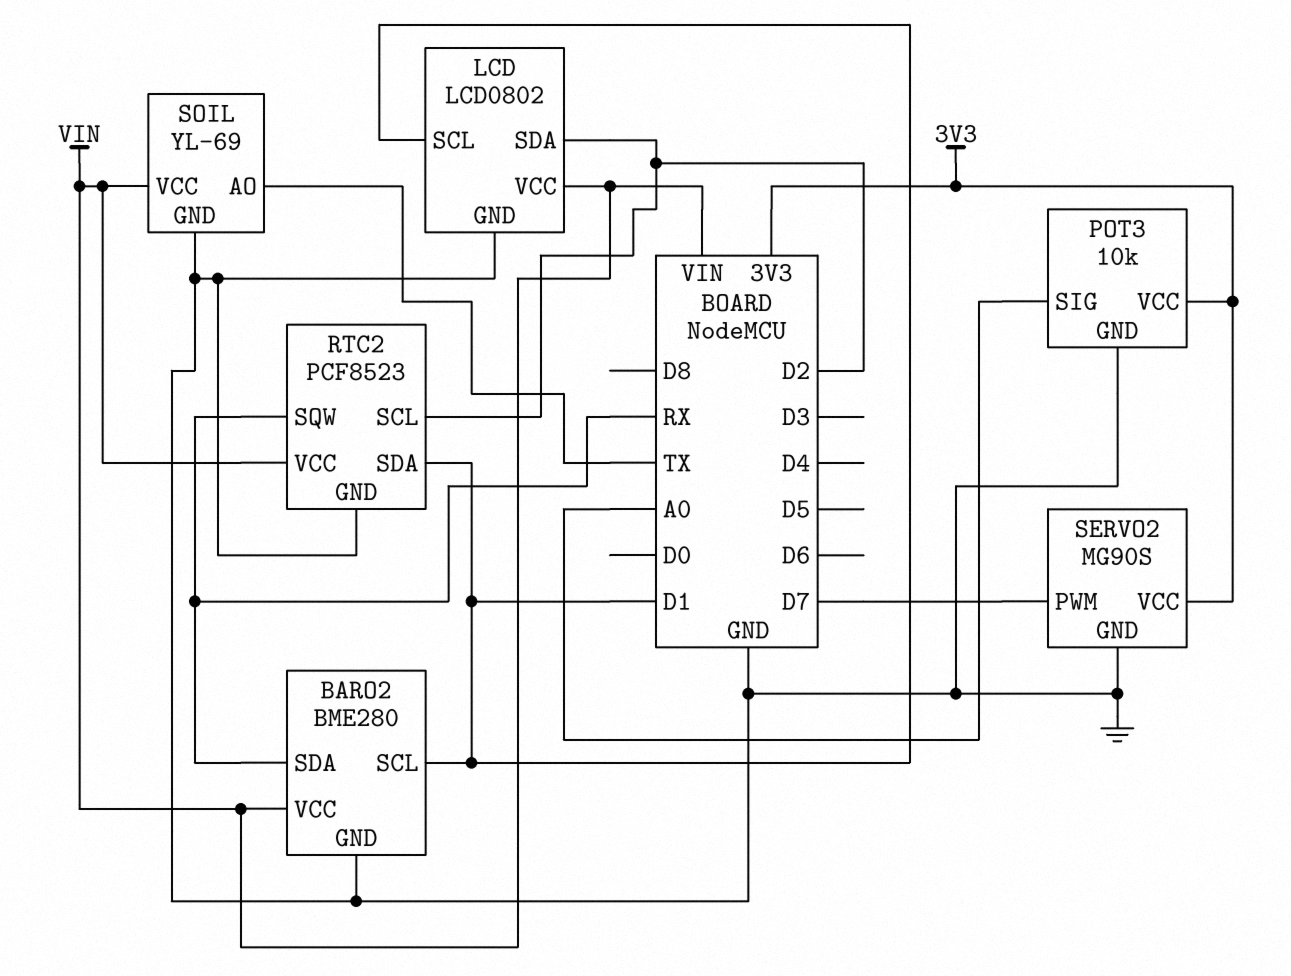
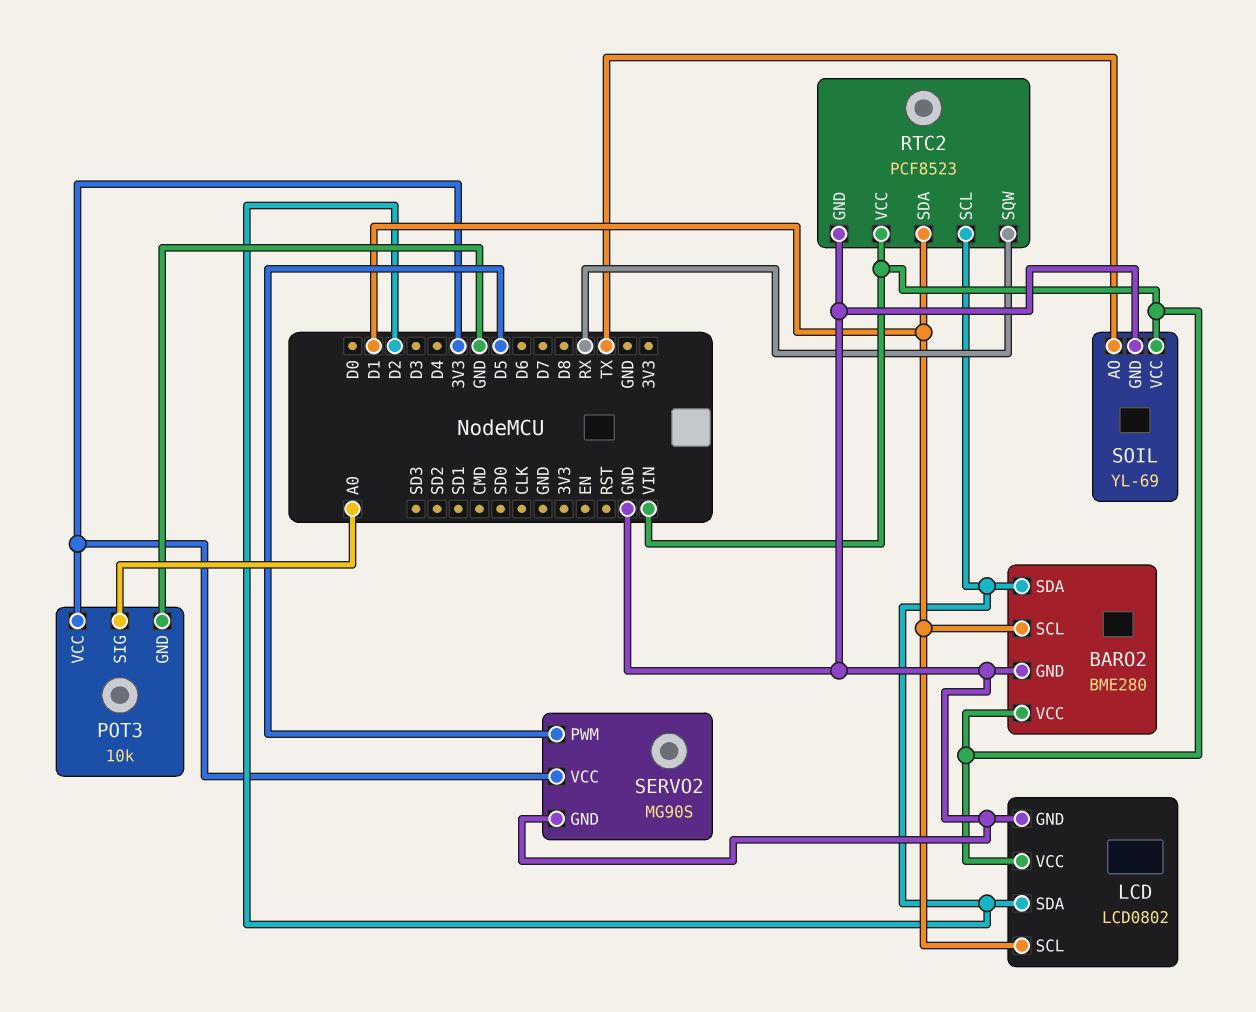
BARO2 pin SDA: RX -> D2
SERVO2 pin PWM: D7 -> D5

